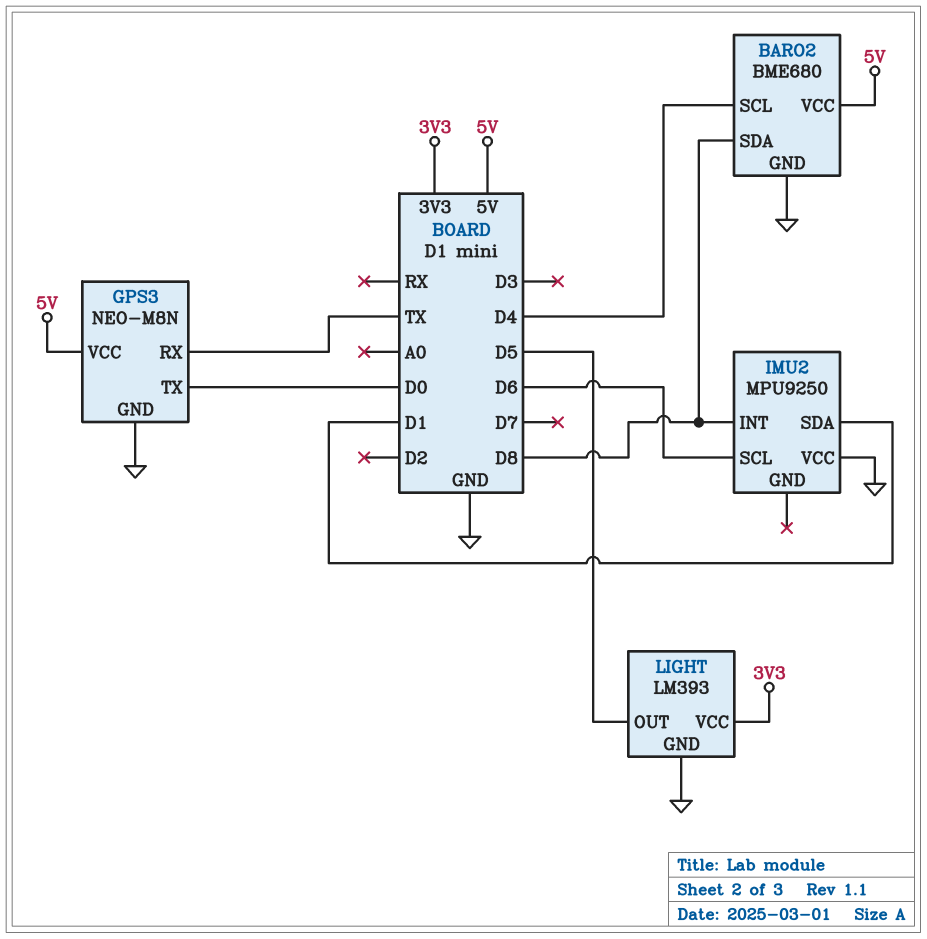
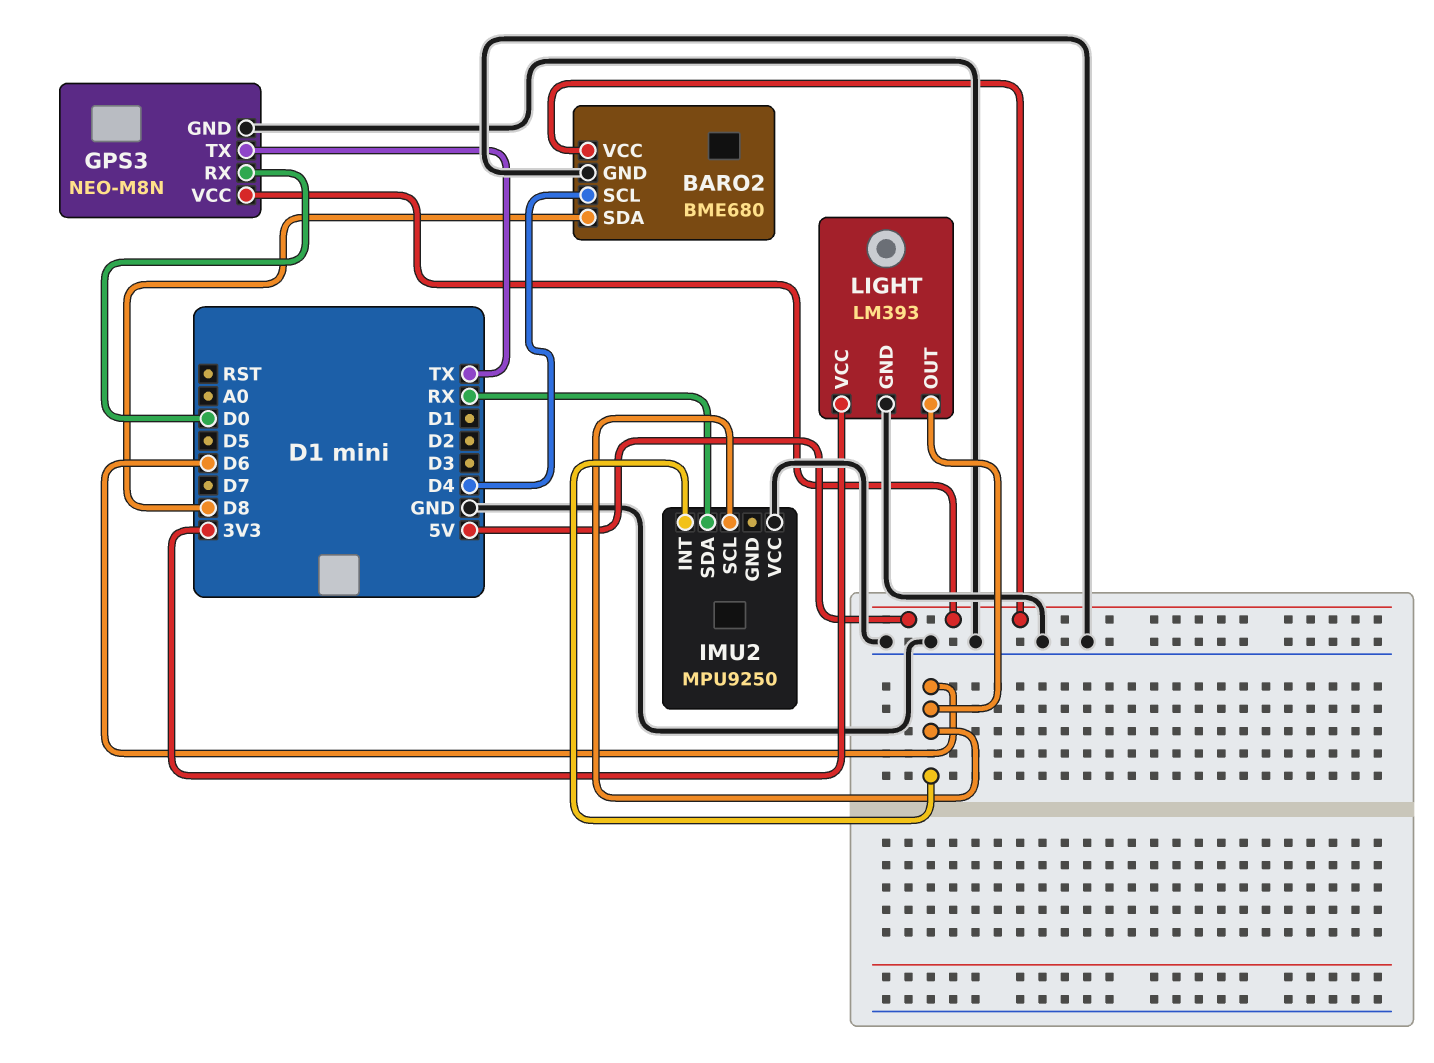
GPS3 pin RX: TX -> D0
GPS3 pin TX: D0 -> TX
IMU2 pin INT: D8 -> D6
IMU2 pin SDA: D1 -> RX
LIGHT pin OUT: D5 -> D6

